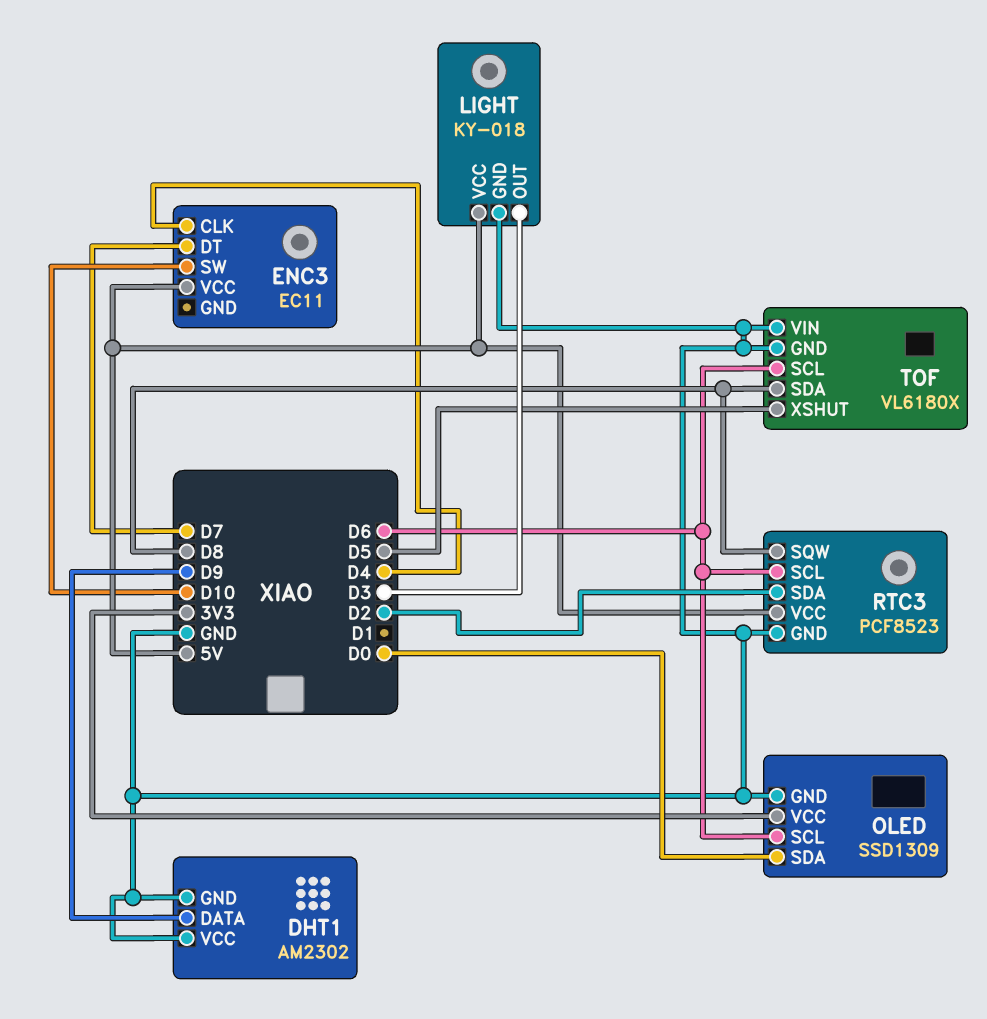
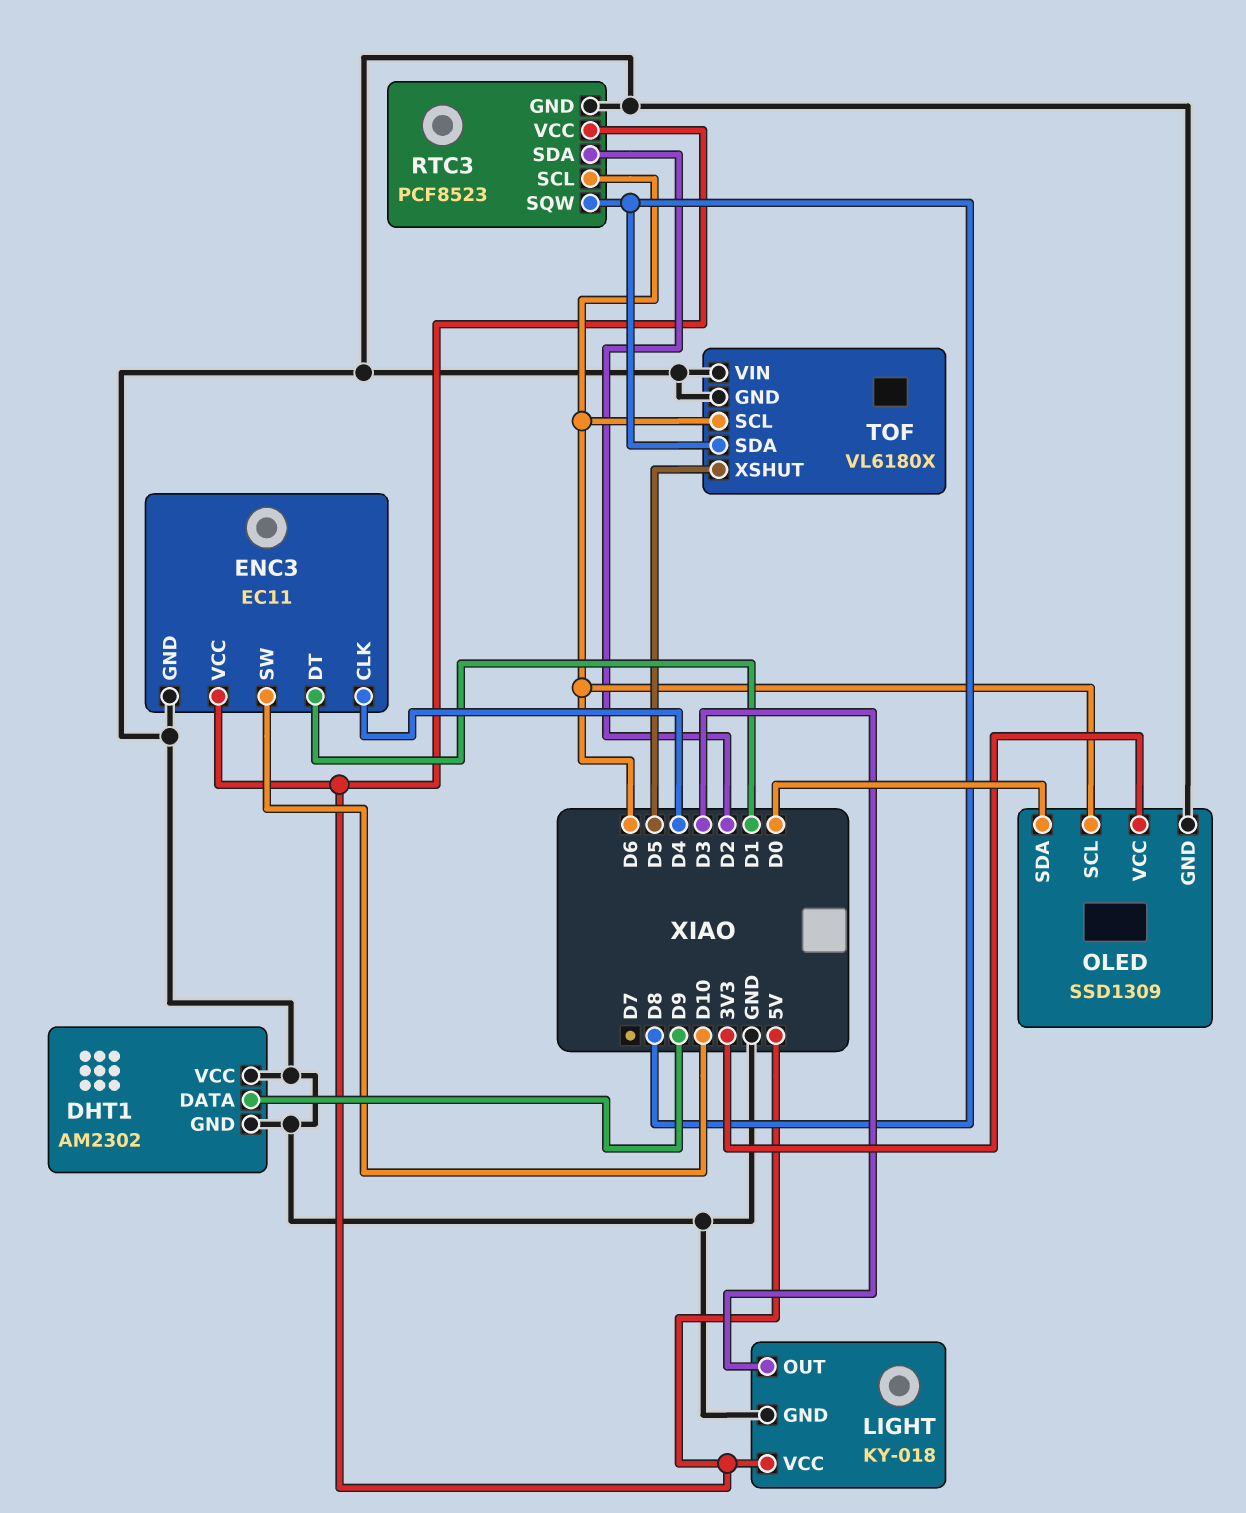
ENC3 pin DT: D7 -> D1
ENC3 pin GND: none -> GND

